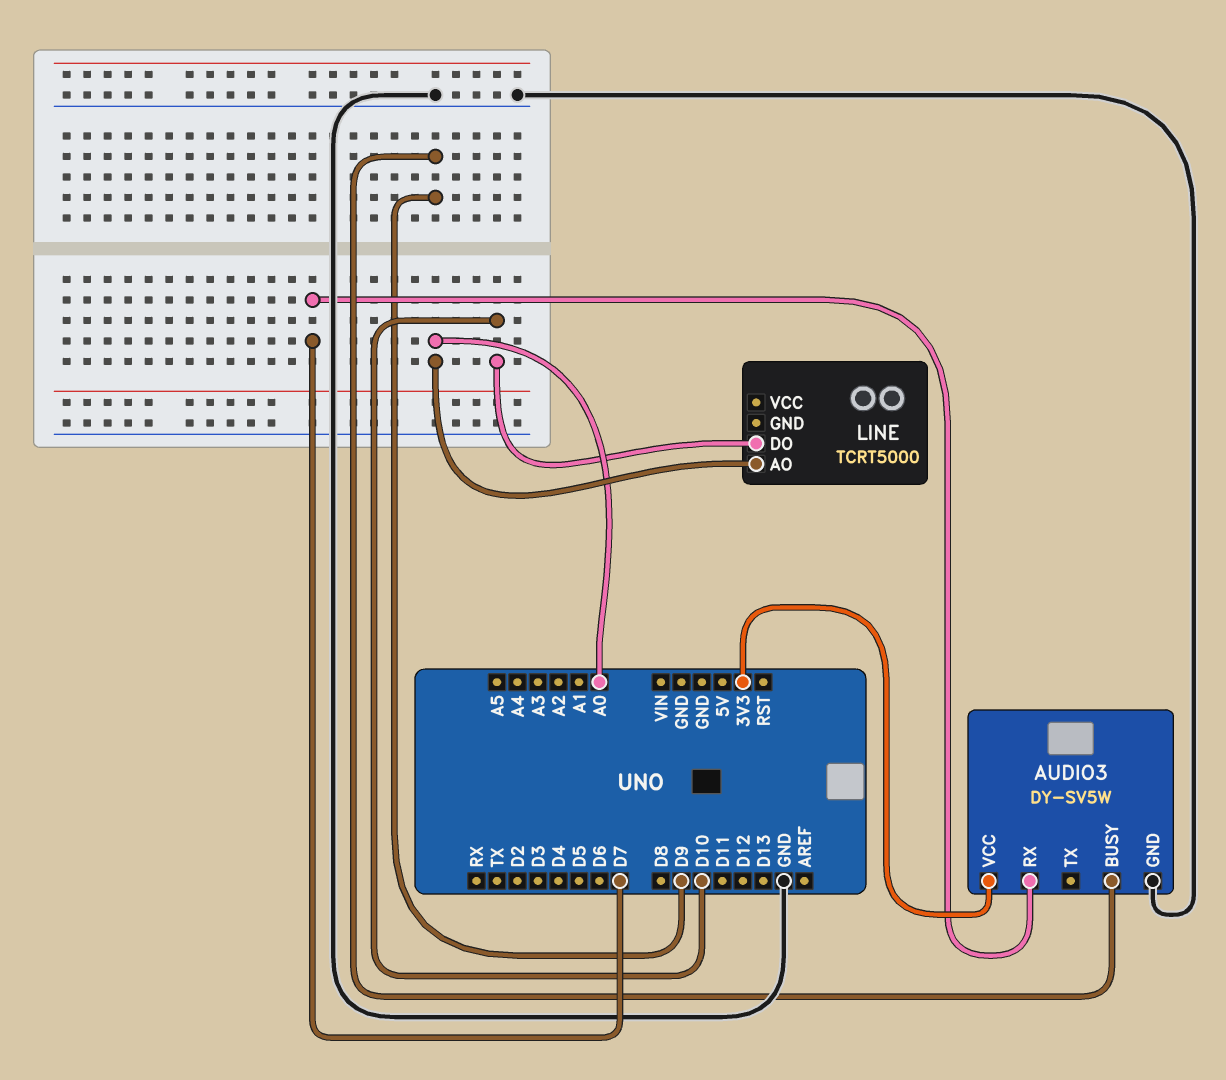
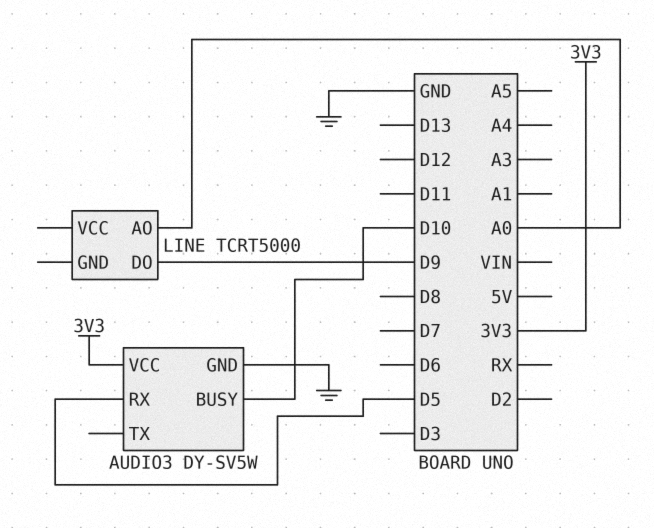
AUDIO3 pin BUSY: D9 -> D10
AUDIO3 pin RX: D7 -> D5
LINE pin DO: D10 -> D9

